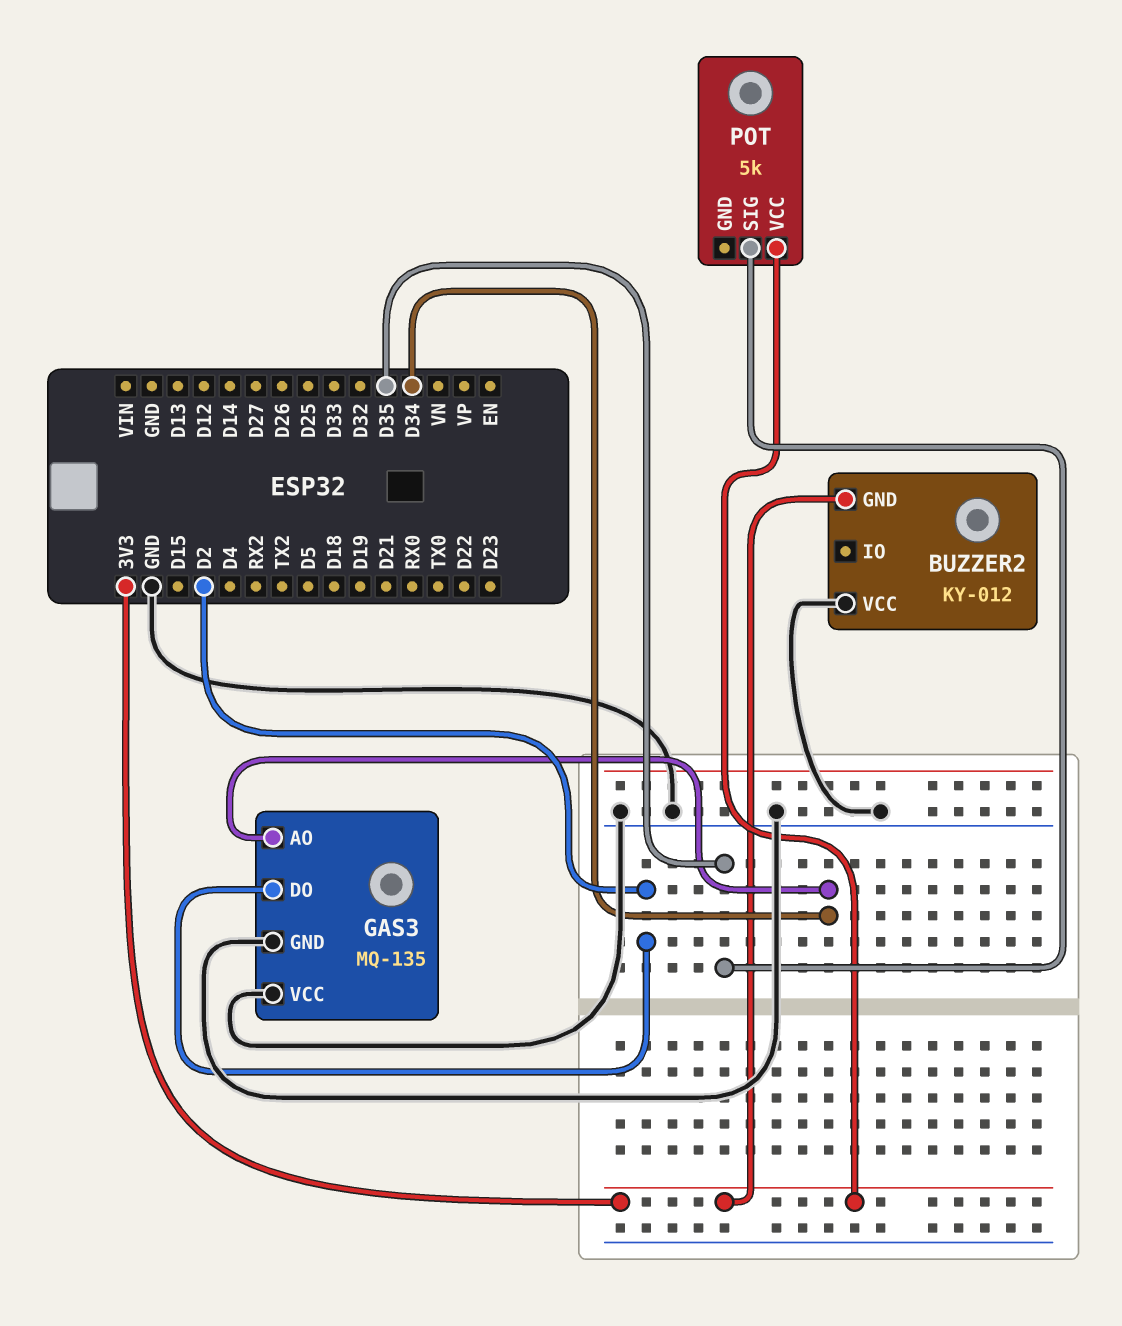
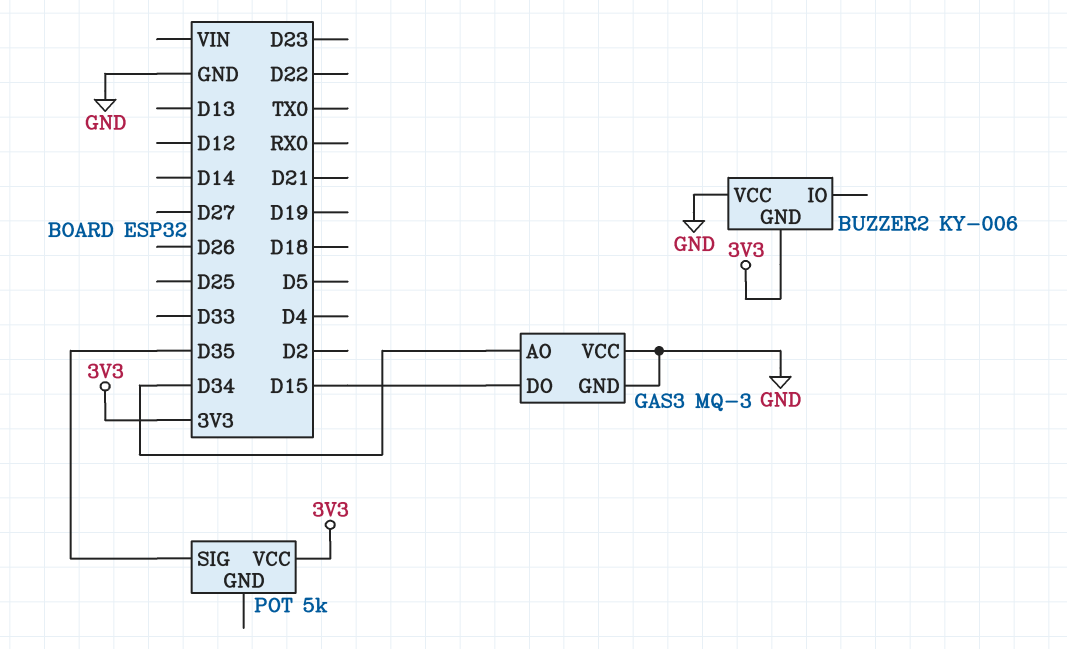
BUZZER2: KY-012 -> KY-006
GAS3: MQ-135 -> MQ-3
GAS3 pin DO: D2 -> D15

